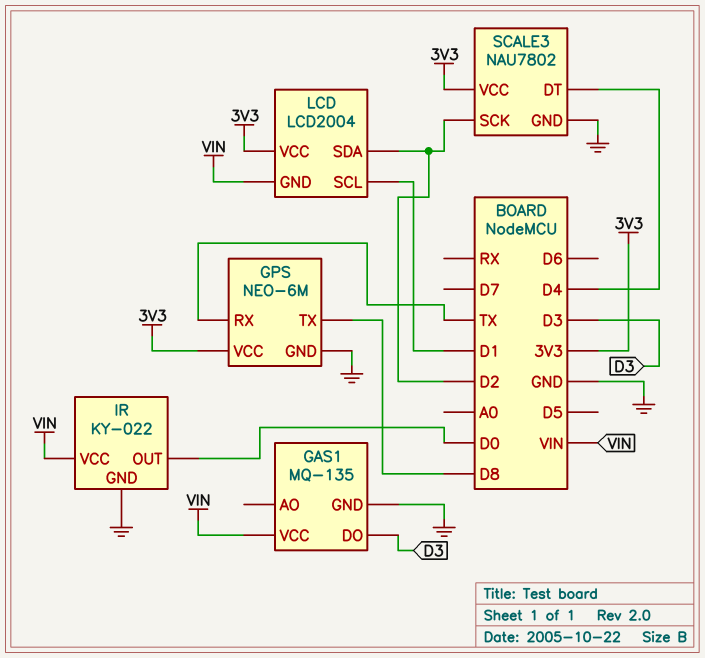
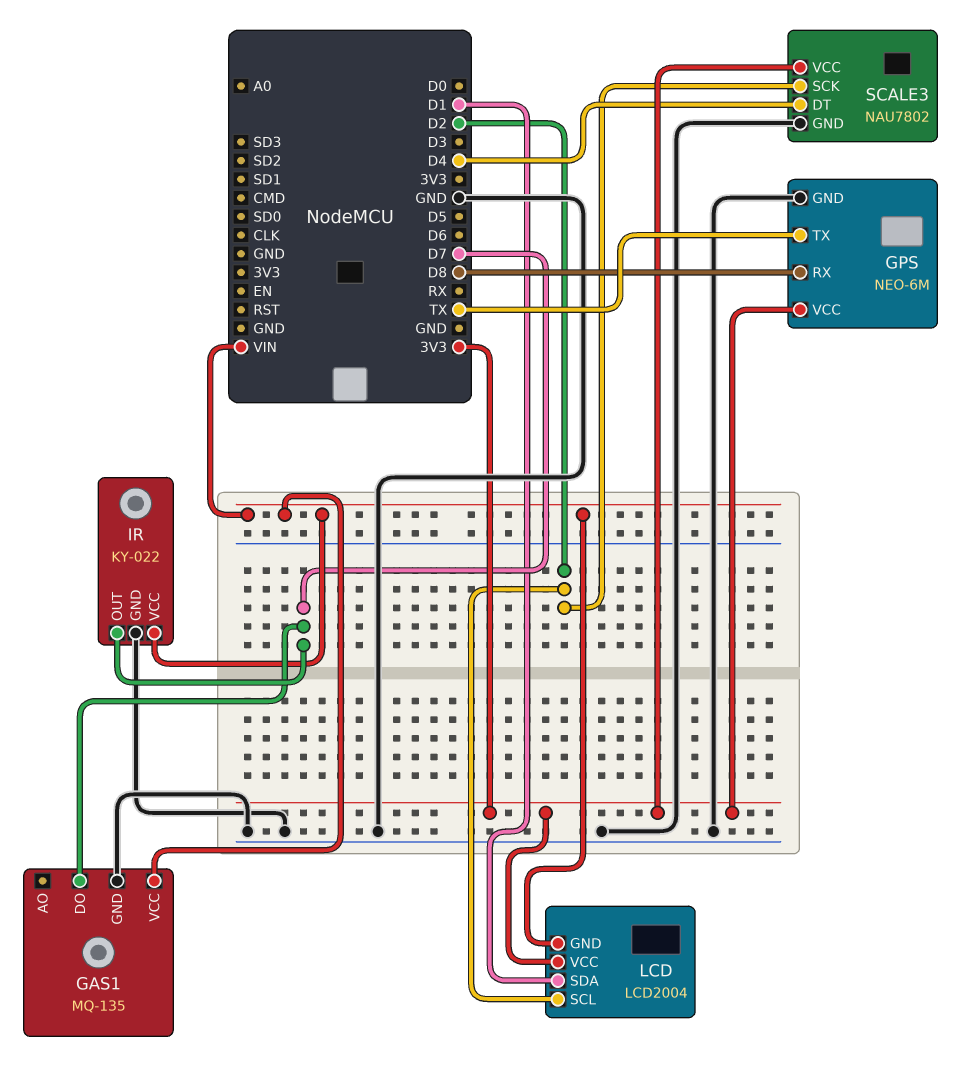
GAS1 pin DO: D3 -> D7
GPS pin RX: TX -> D8
GPS pin TX: D8 -> TX
IR pin OUT: D0 -> D7
LCD pin SCL: D1 -> D2
LCD pin SDA: D2 -> D1

